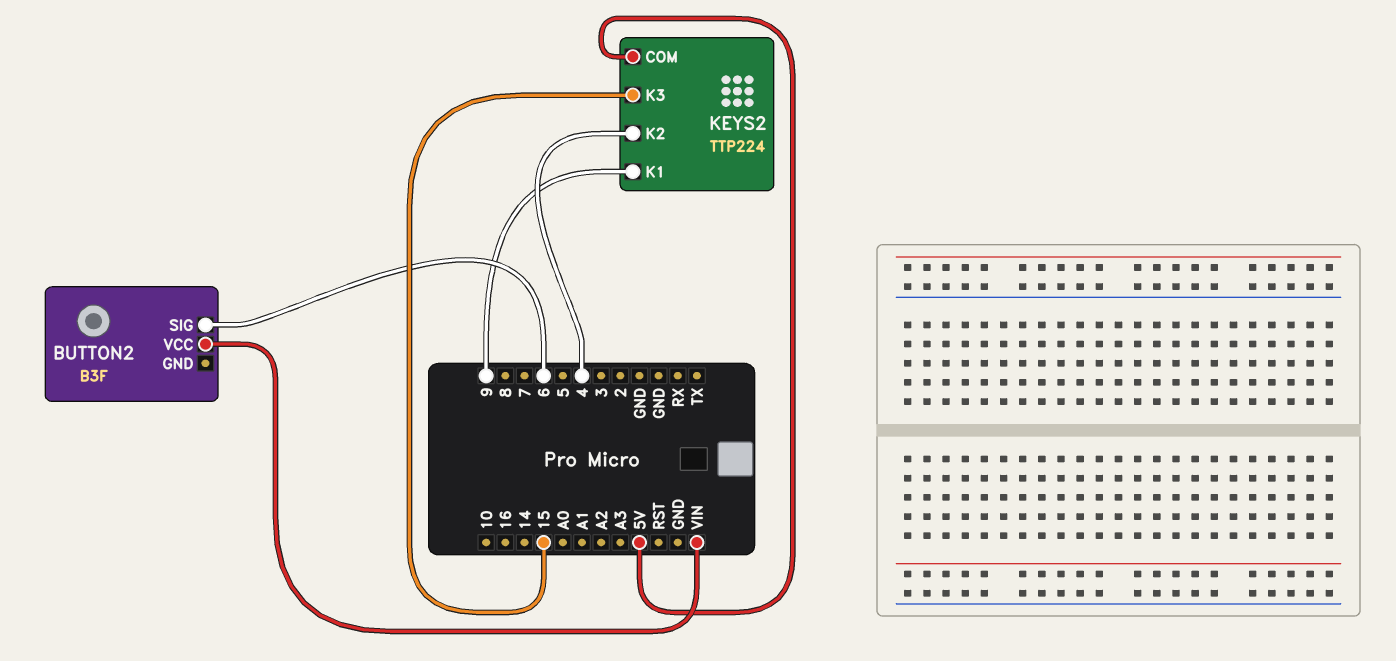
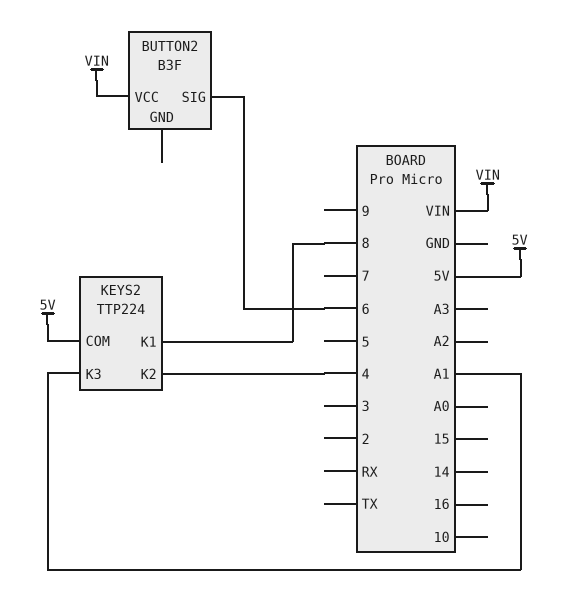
KEYS2 pin K1: 9 -> 8
KEYS2 pin K3: 15 -> A1

